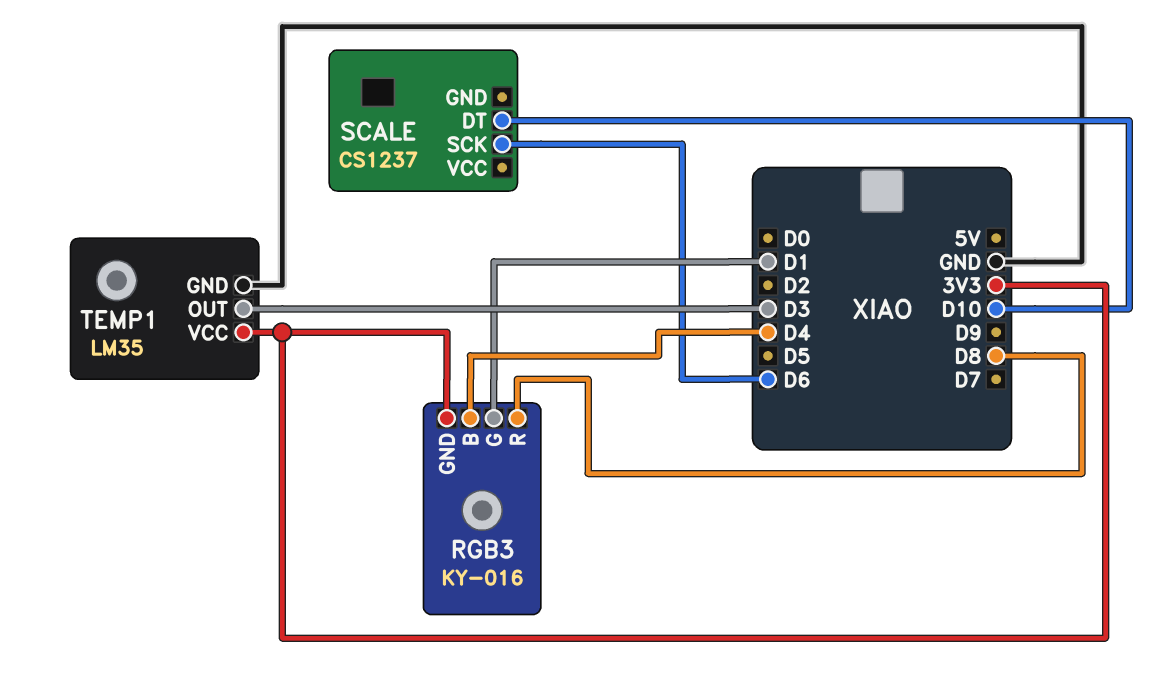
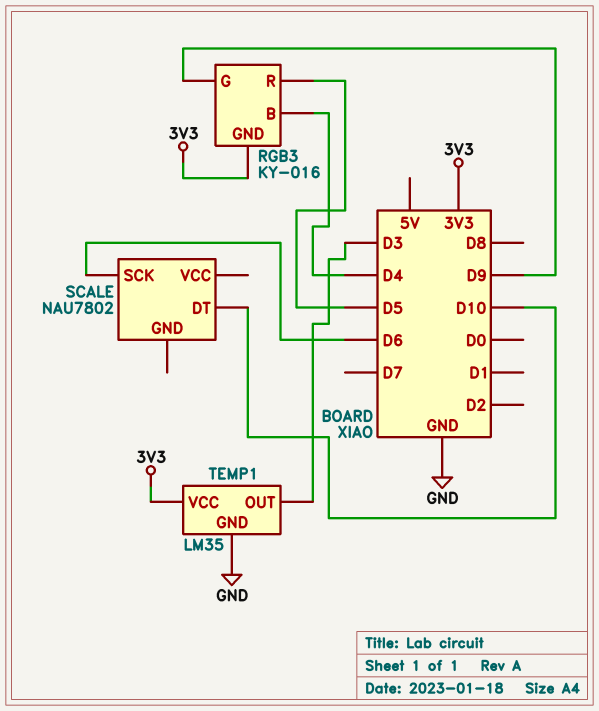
RGB3 pin G: D1 -> D9
RGB3 pin R: D8 -> D5
SCALE: CS1237 -> NAU7802

